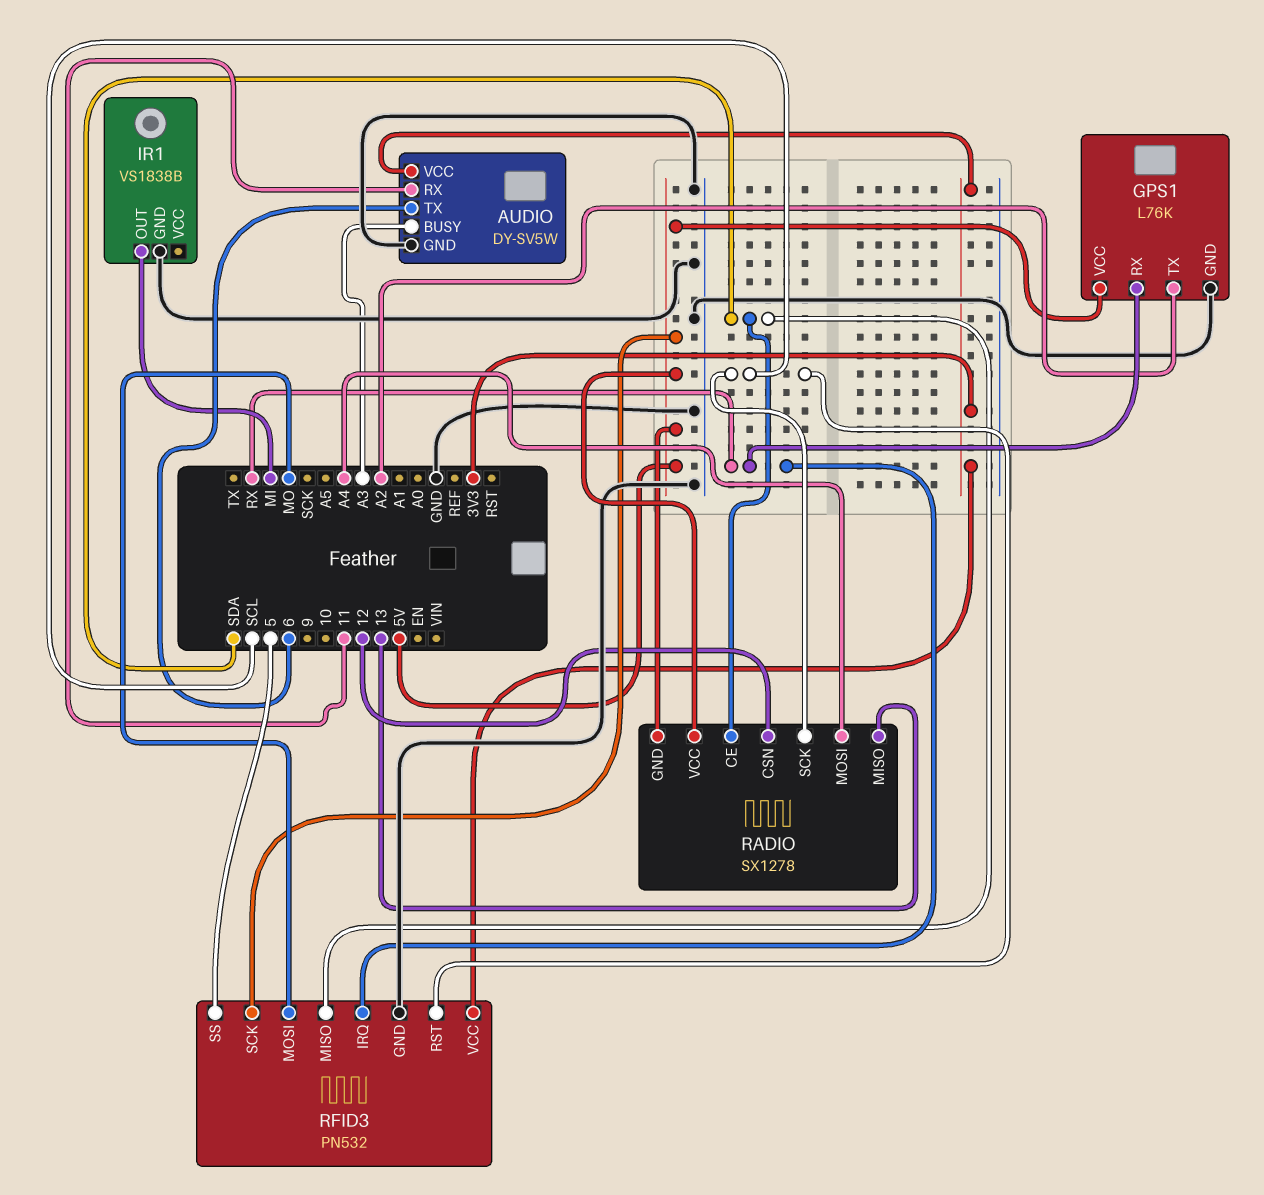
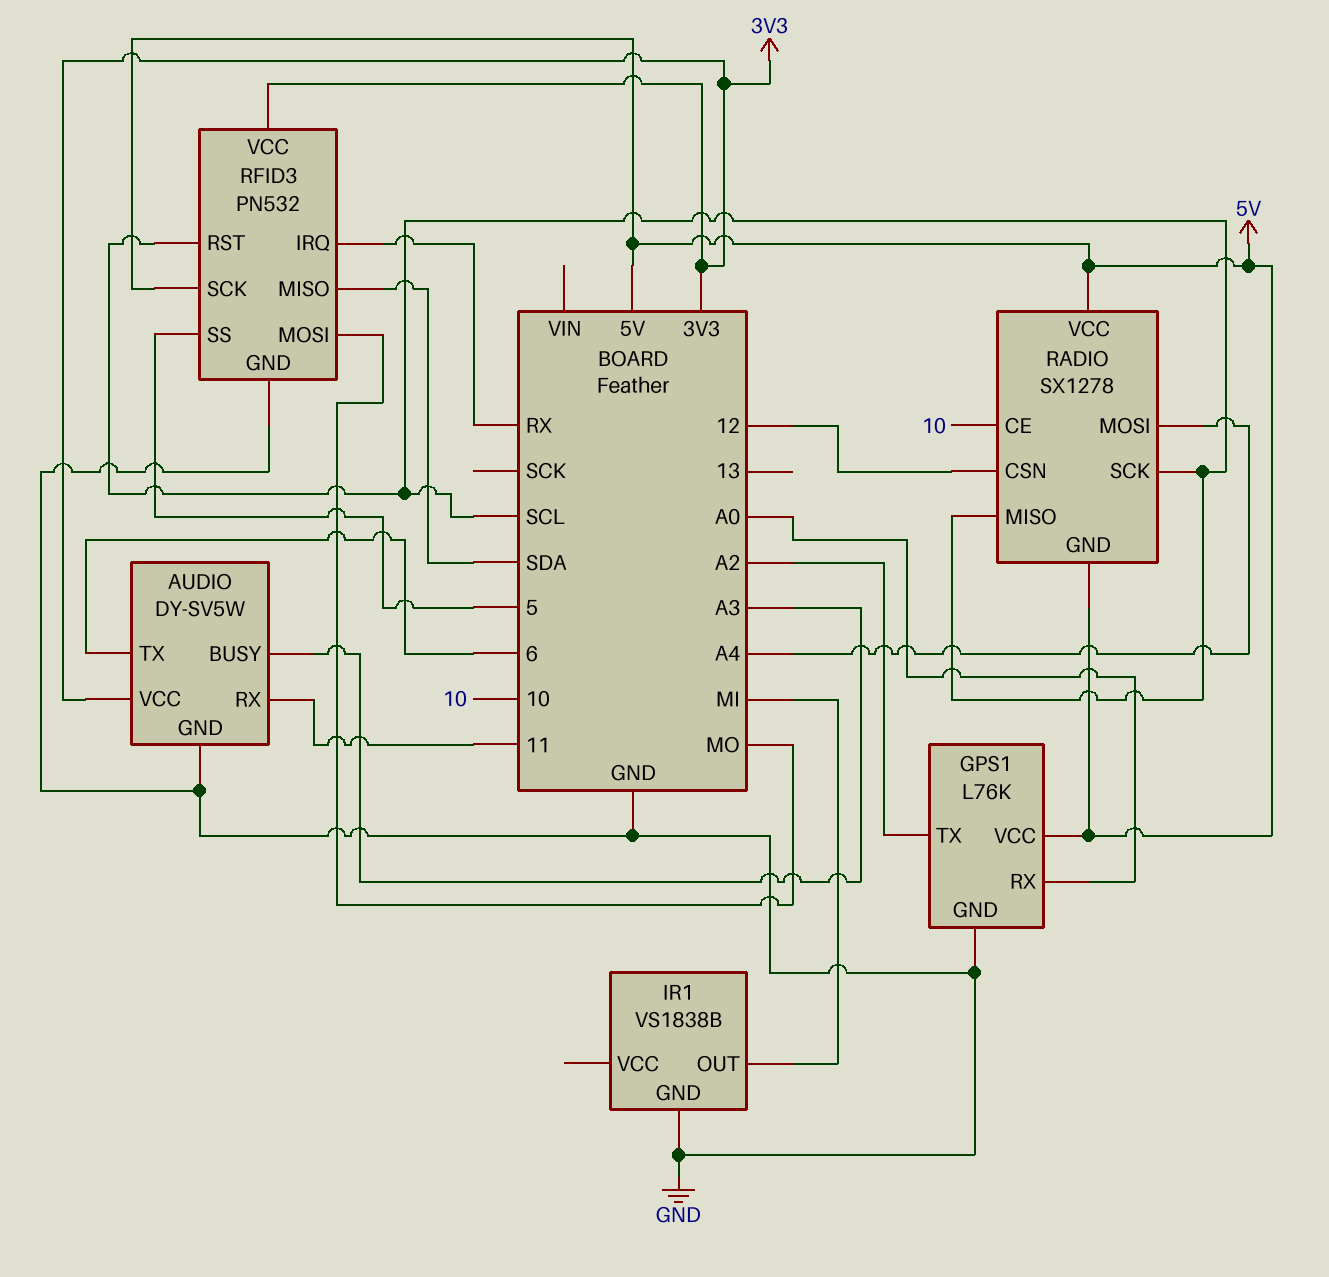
GPS1 pin RX: RX -> A0
RADIO pin CE: SDA -> 10
RADIO pin MISO: 13 -> SCL

